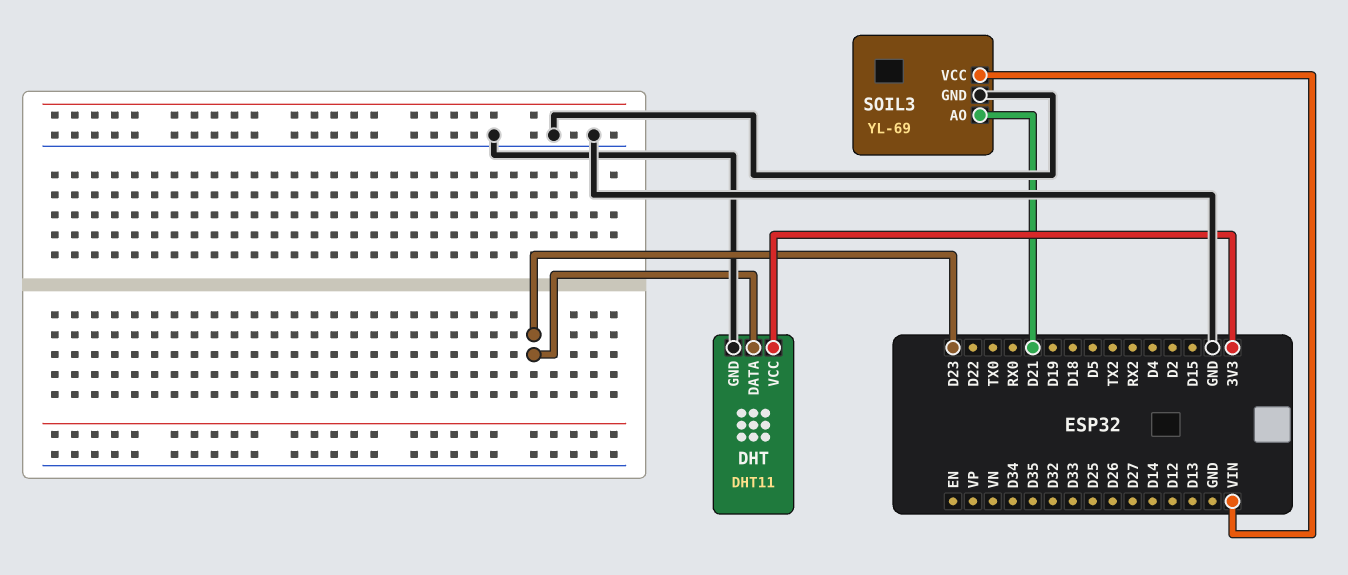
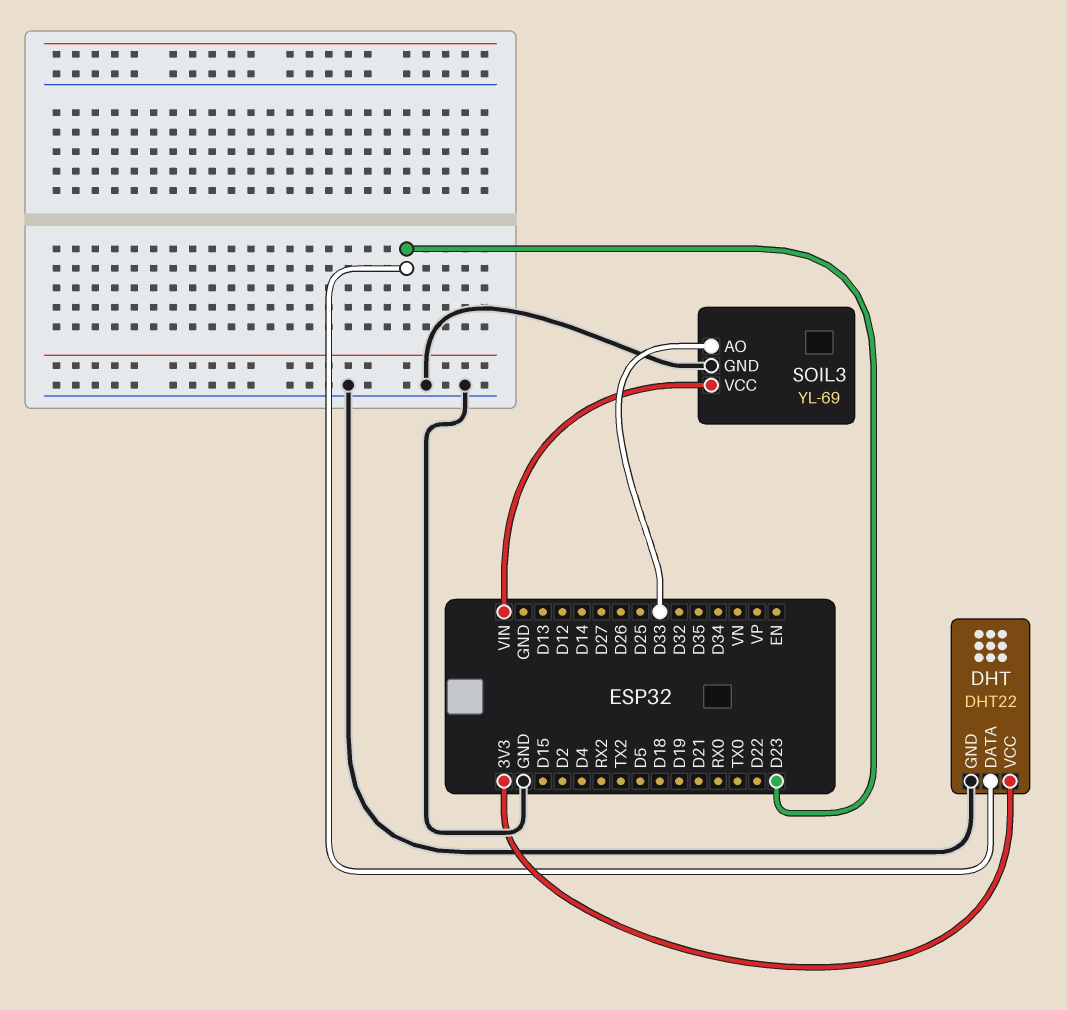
DHT: DHT11 -> DHT22
SOIL3 pin AO: D21 -> D33

